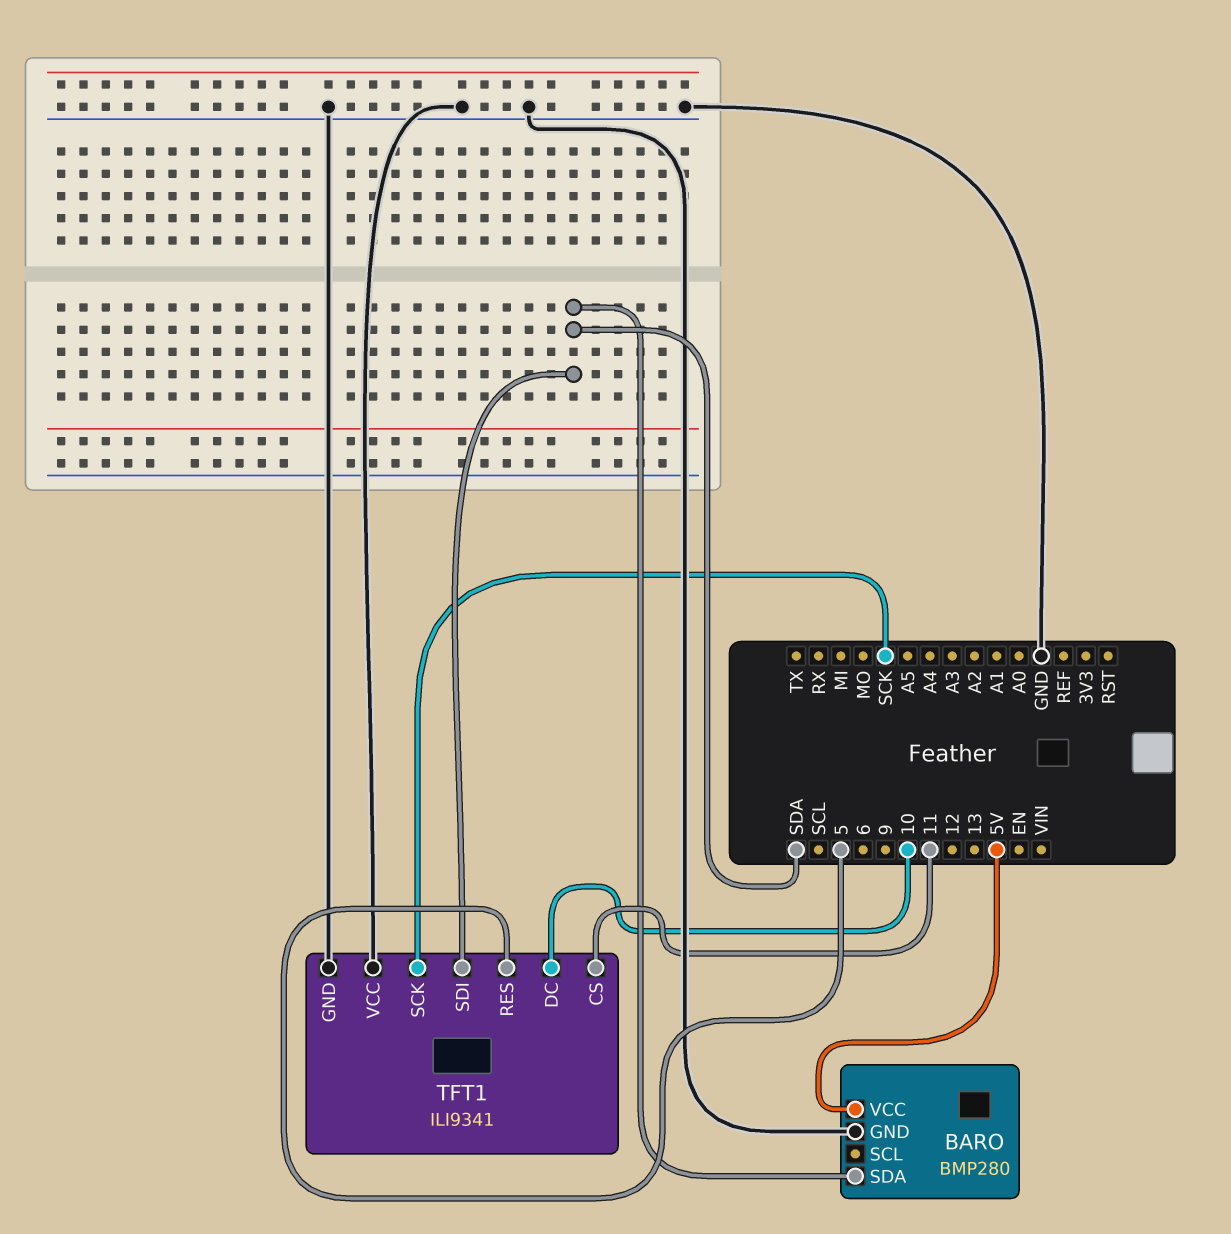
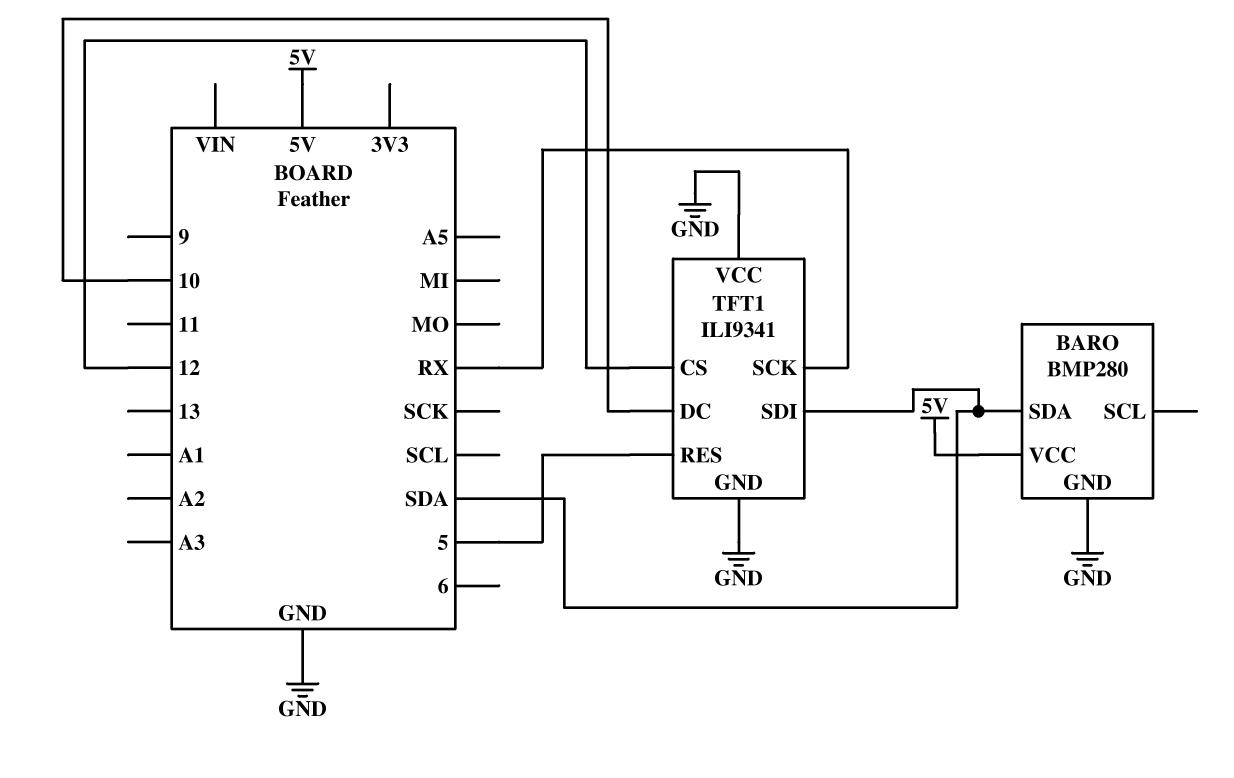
TFT1 pin CS: 11 -> 12
TFT1 pin SCK: SCK -> RX

